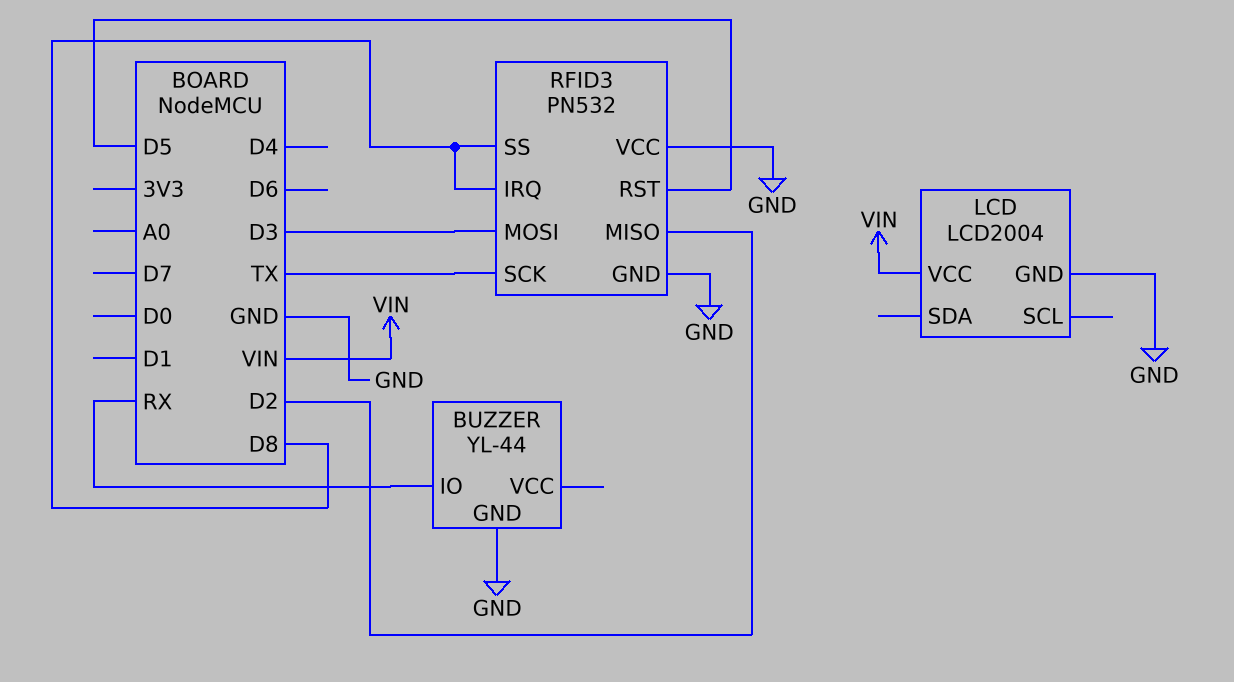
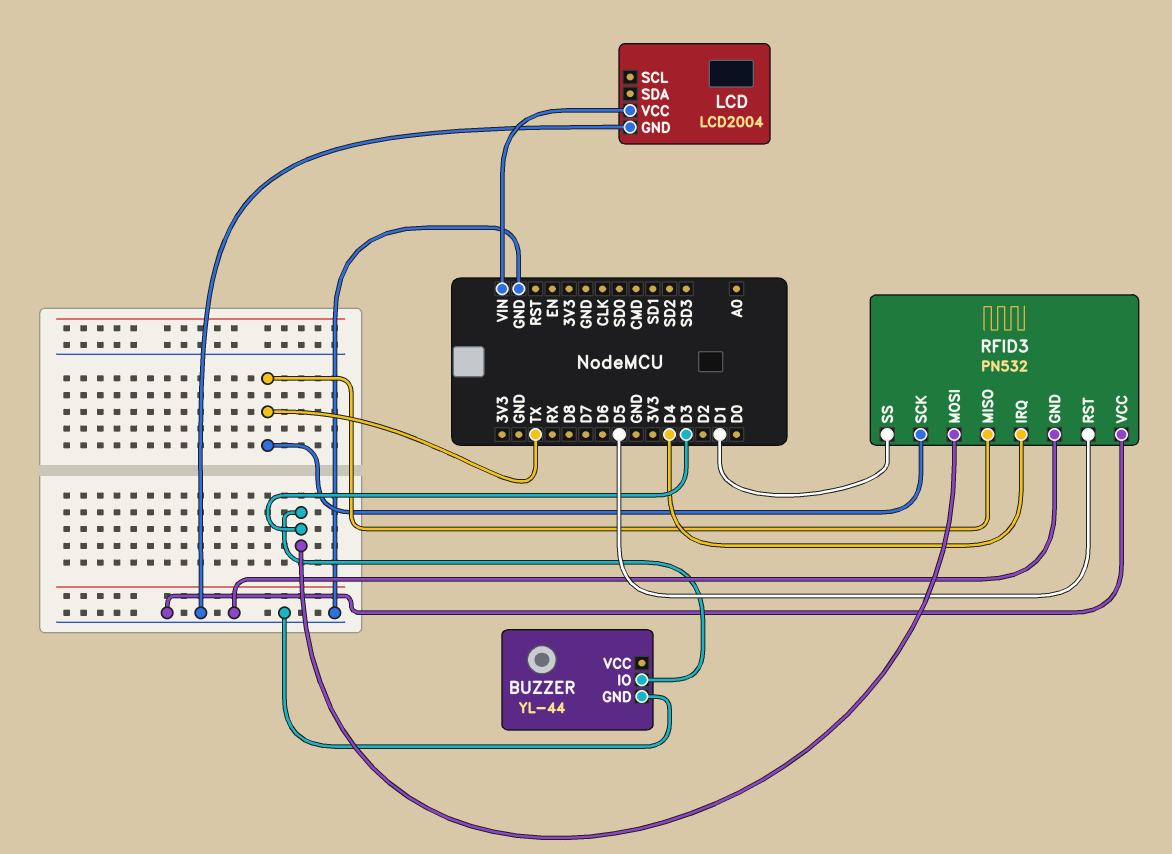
BUZZER pin IO: RX -> D3
RFID3 pin IRQ: D8 -> D4
RFID3 pin MISO: D2 -> TX
RFID3 pin SS: D8 -> D1

